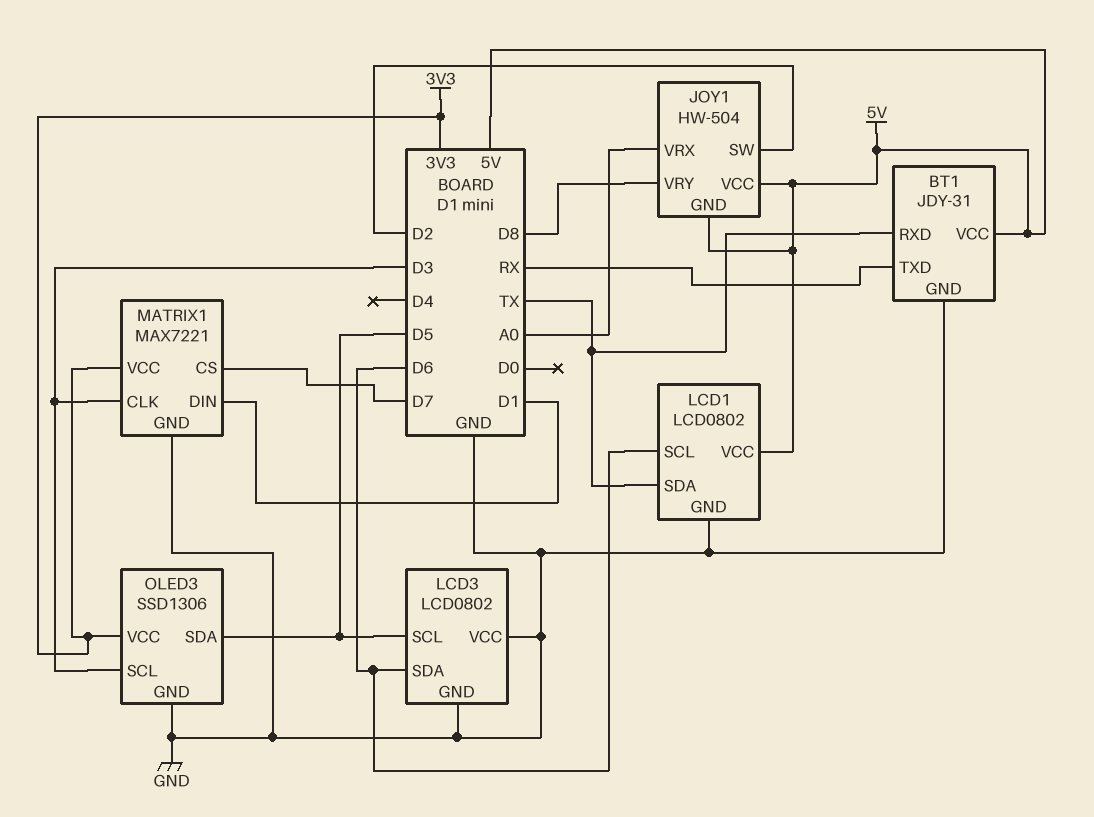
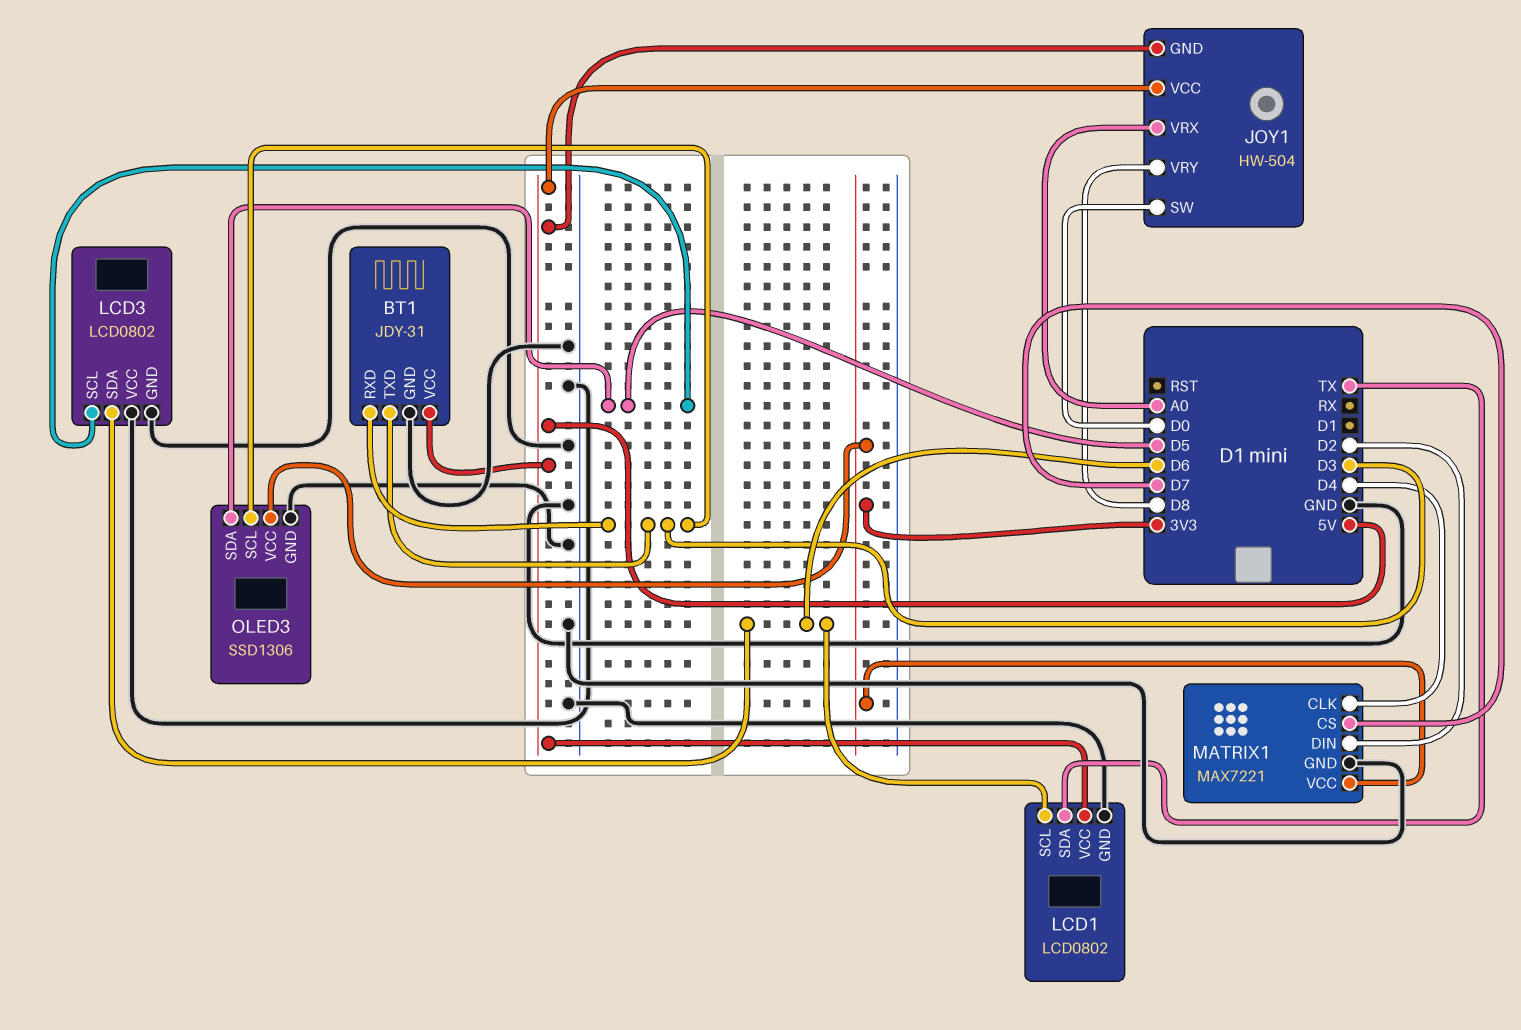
BT1 pin RXD: TX -> D3
BT1 pin TXD: RX -> D3
JOY1 pin SW: D2 -> D0
MATRIX1 pin CLK: D3 -> D4
MATRIX1 pin DIN: D1 -> D2

